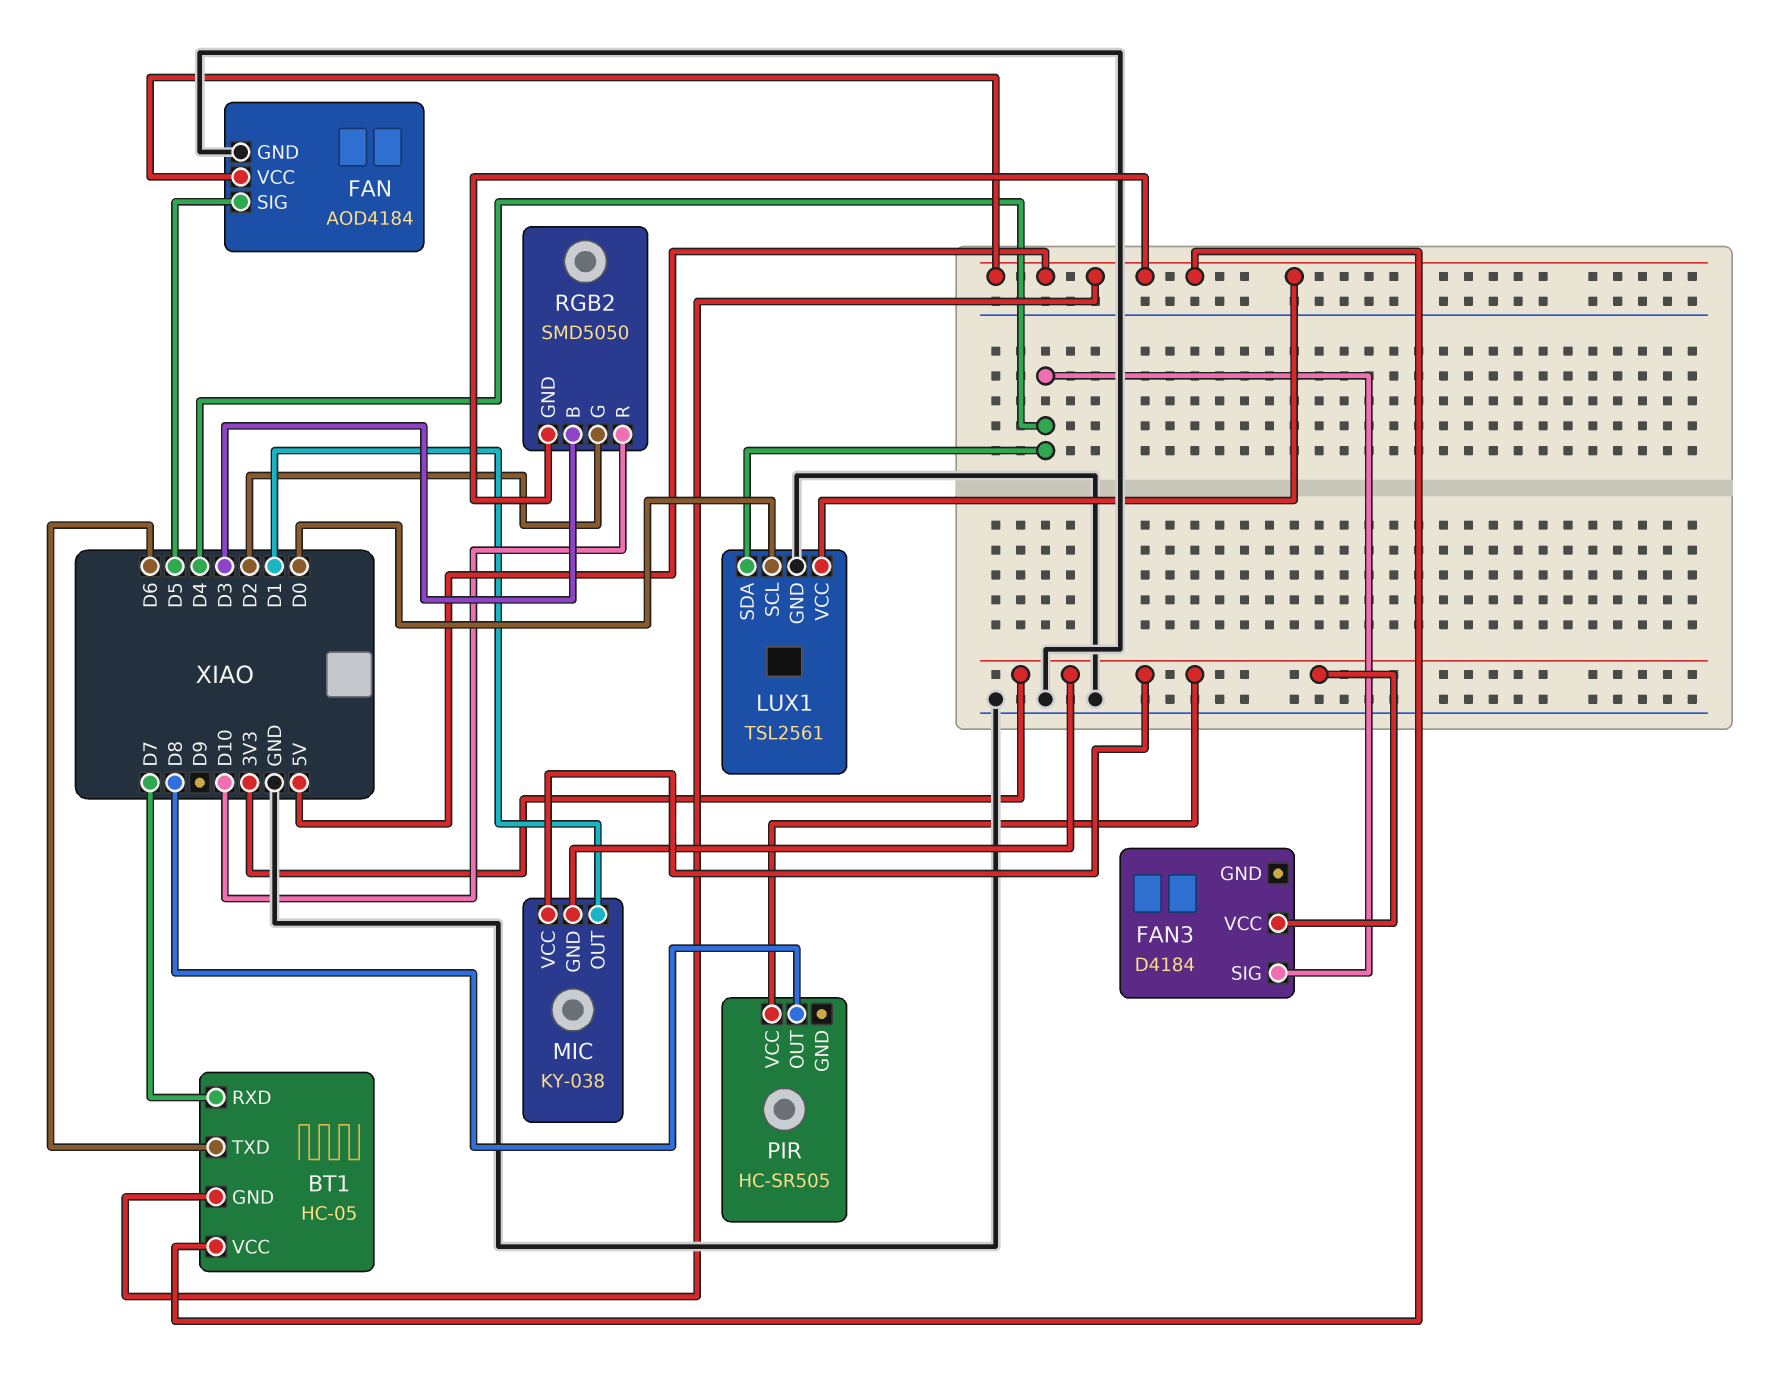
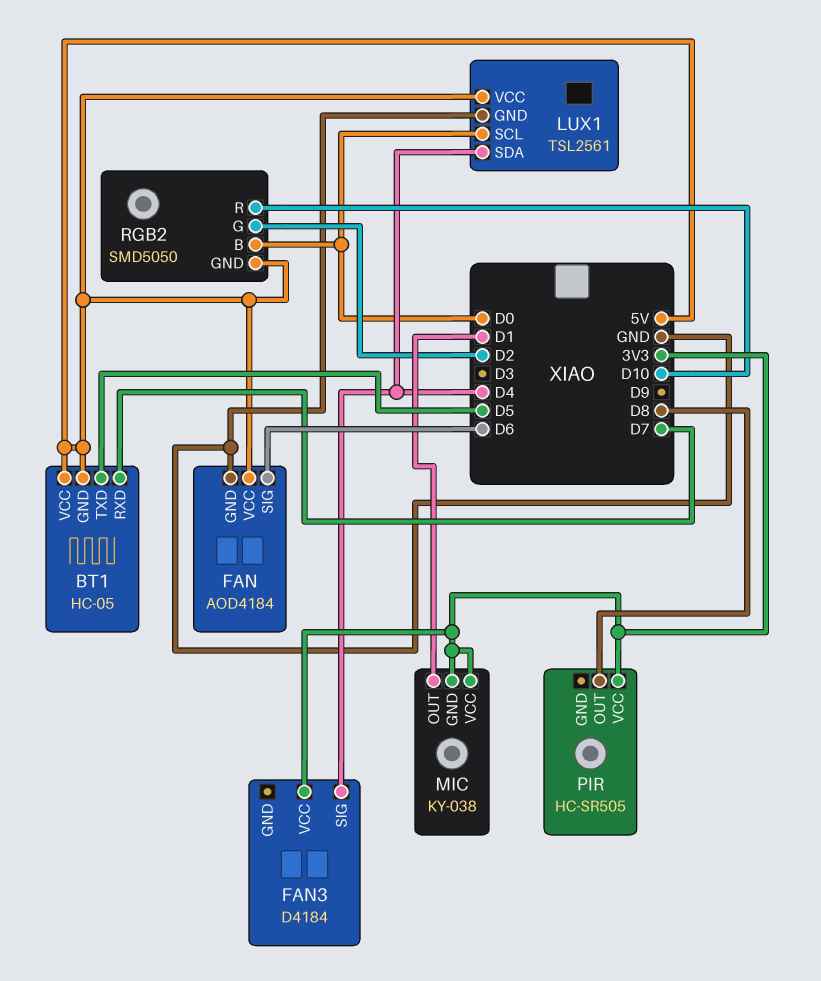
BT1 pin TXD: D6 -> D5
FAN pin SIG: D5 -> D6
RGB2 pin B: D3 -> D0

